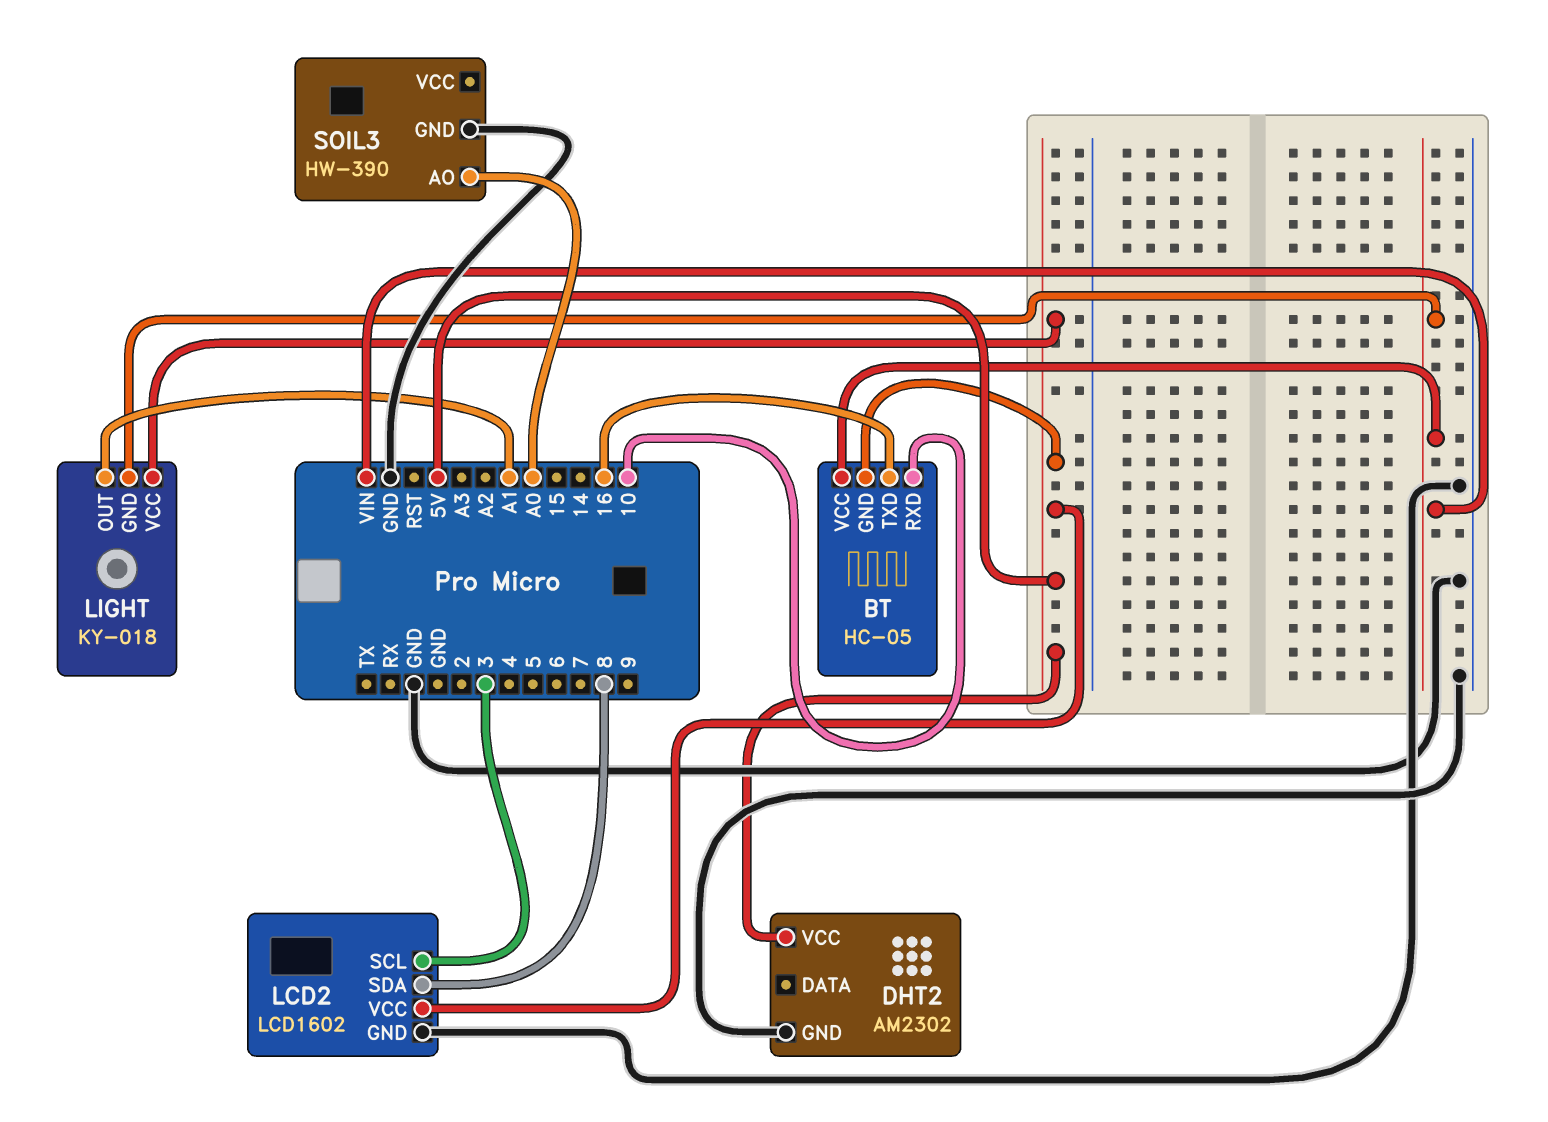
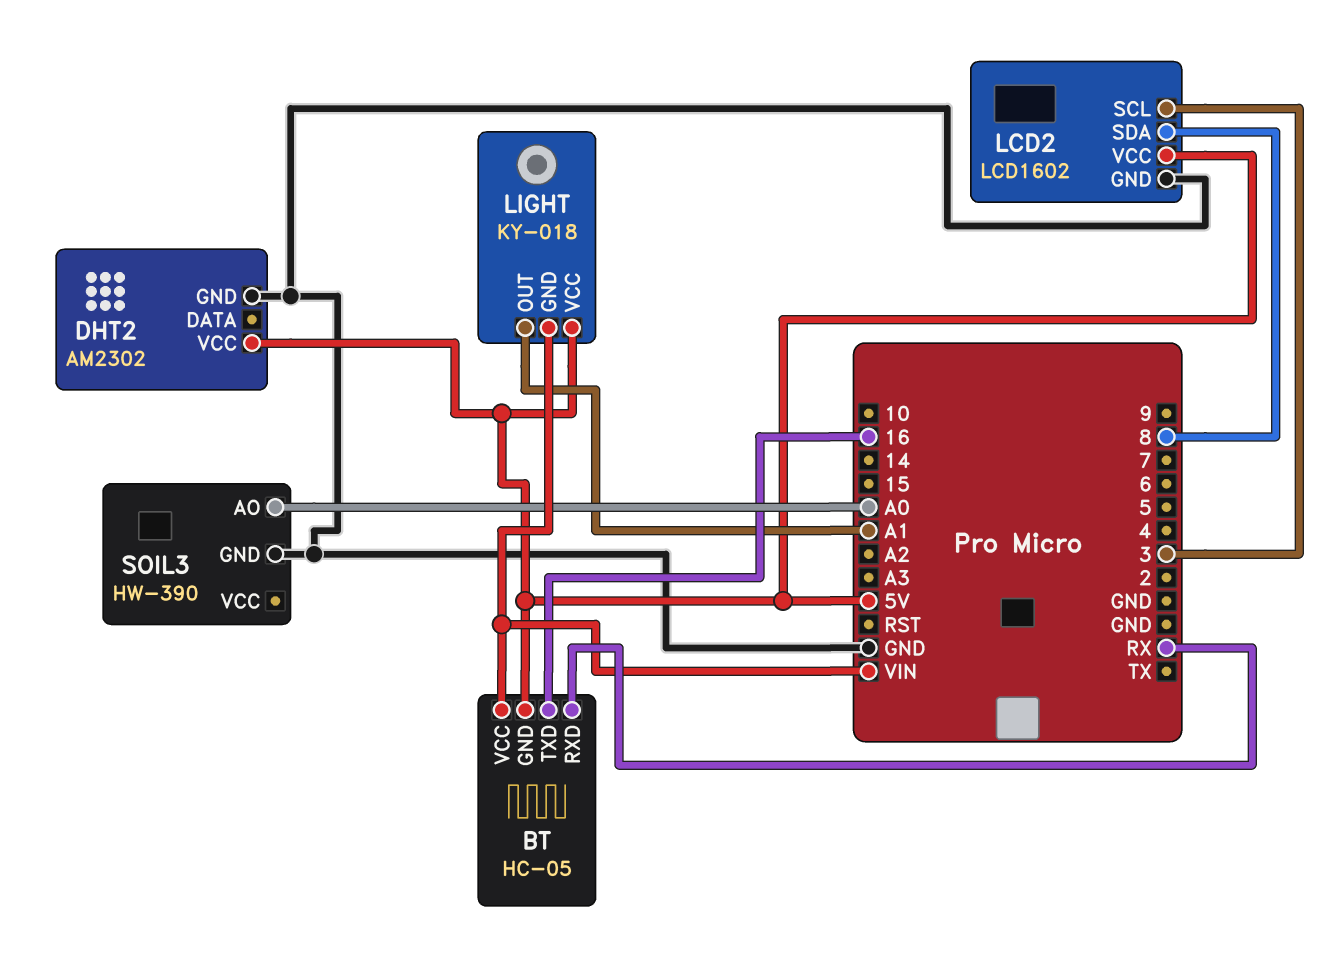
BT pin RXD: 10 -> RX

